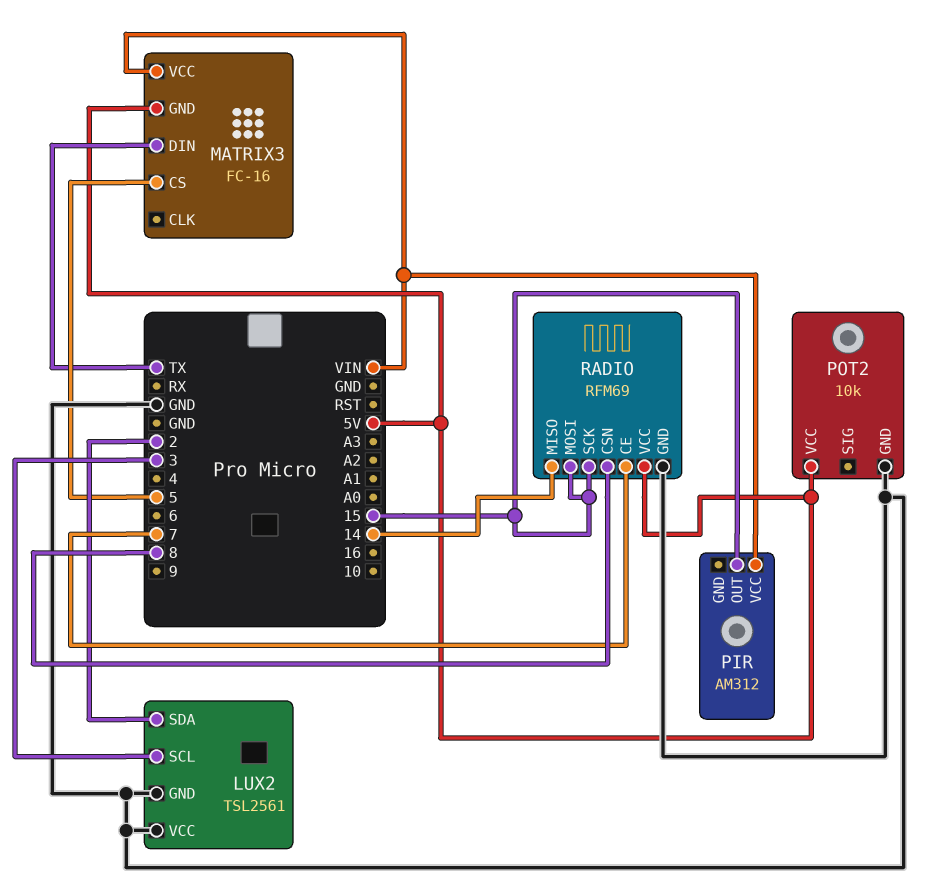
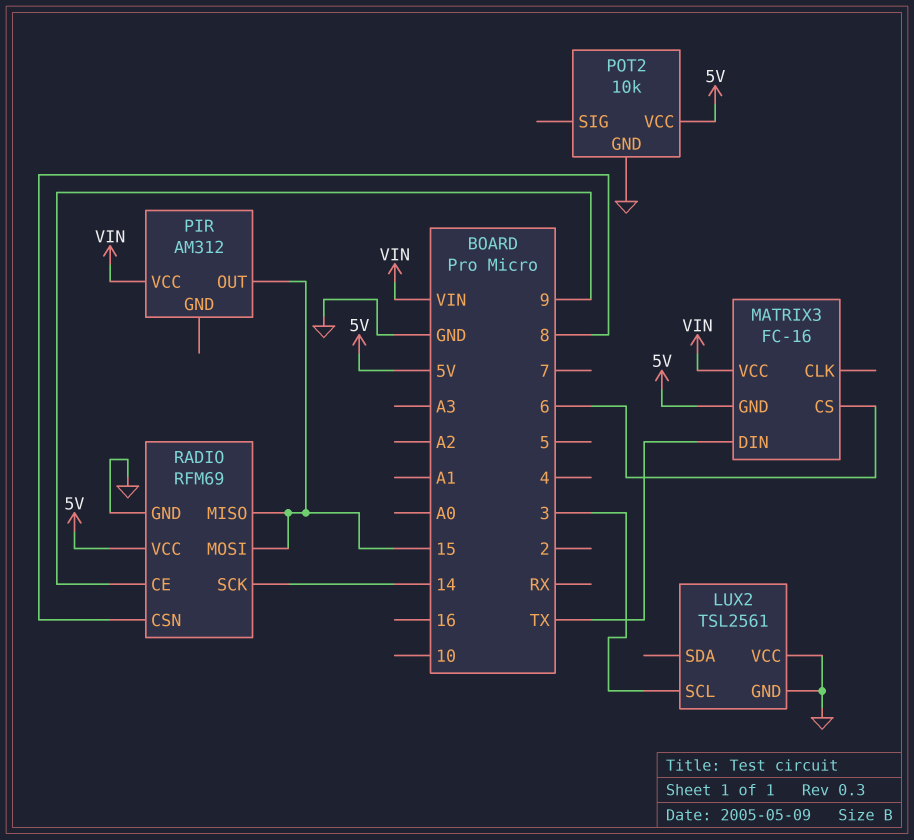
LUX2 pin SDA: 2 -> none
MATRIX3 pin CS: 5 -> 6
RADIO pin CE: 7 -> 9
RADIO pin MISO: 14 -> 15
RADIO pin SCK: 15 -> 14

